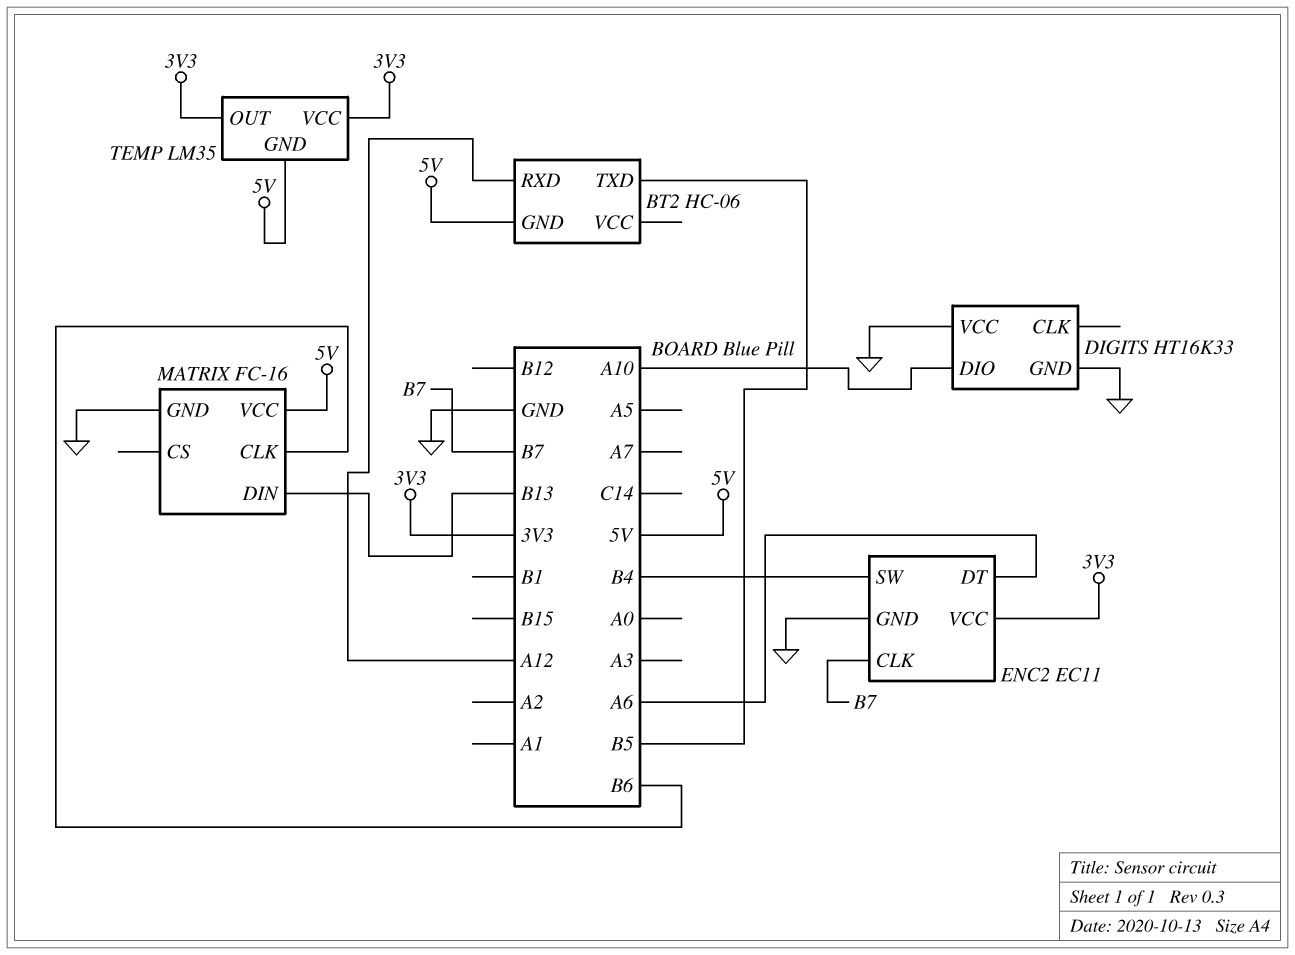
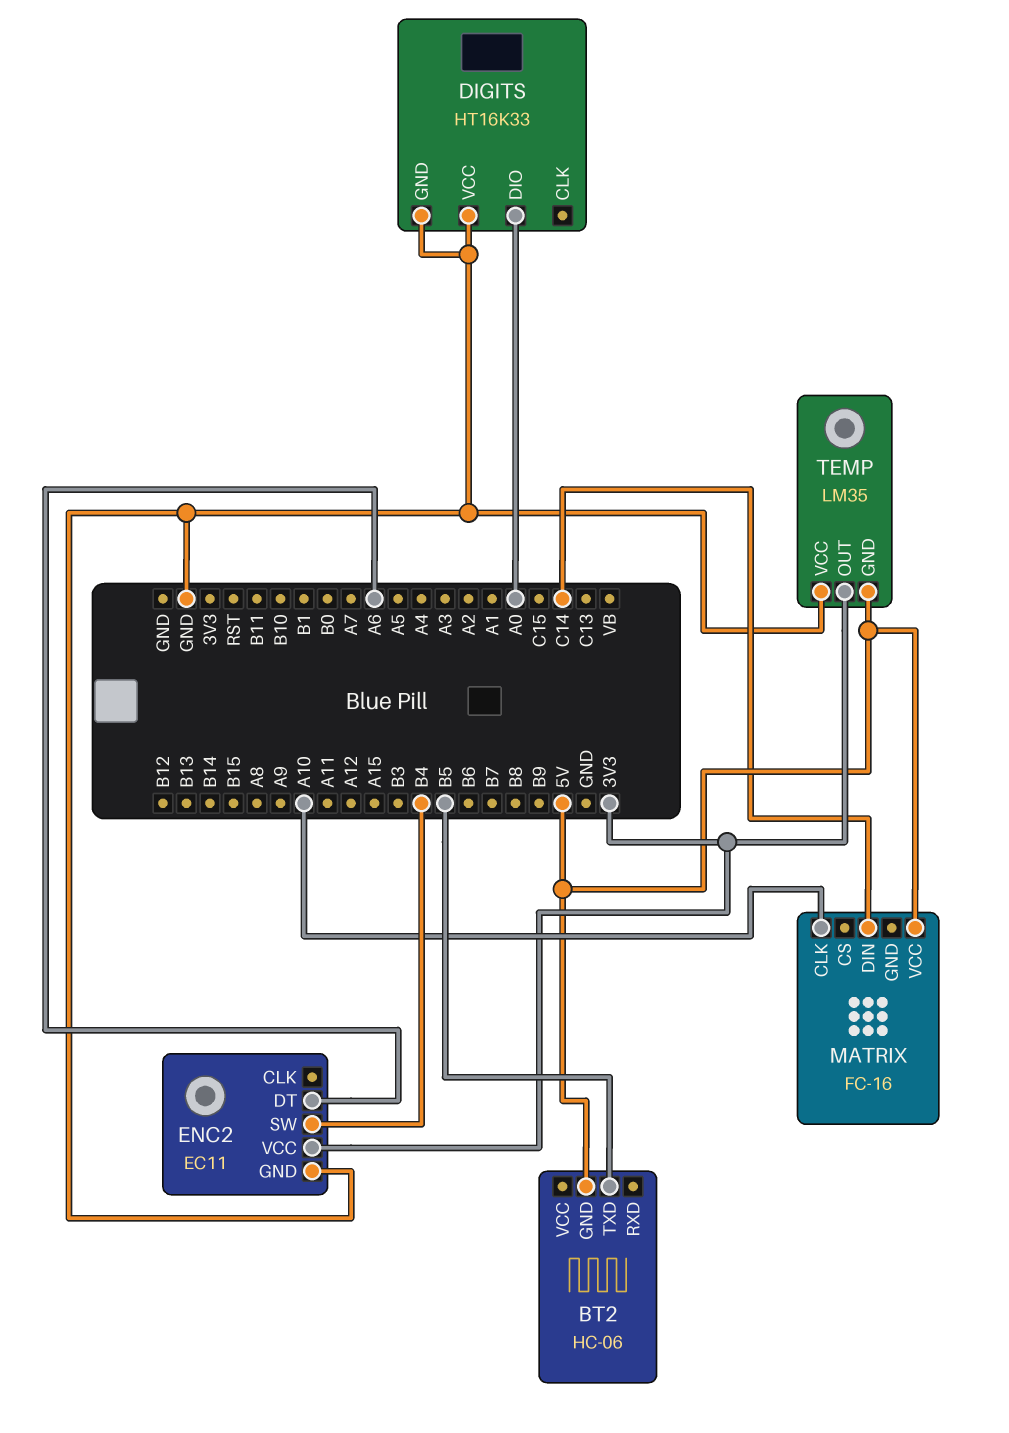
BT2 pin RXD: A12 -> none
DIGITS pin DIO: A10 -> A0
ENC2 pin CLK: B7 -> none
MATRIX pin CLK: B6 -> A10
MATRIX pin DIN: B13 -> C14
MATRIX pin GND: GND -> none
TEMP pin VCC: 3V3 -> GND

